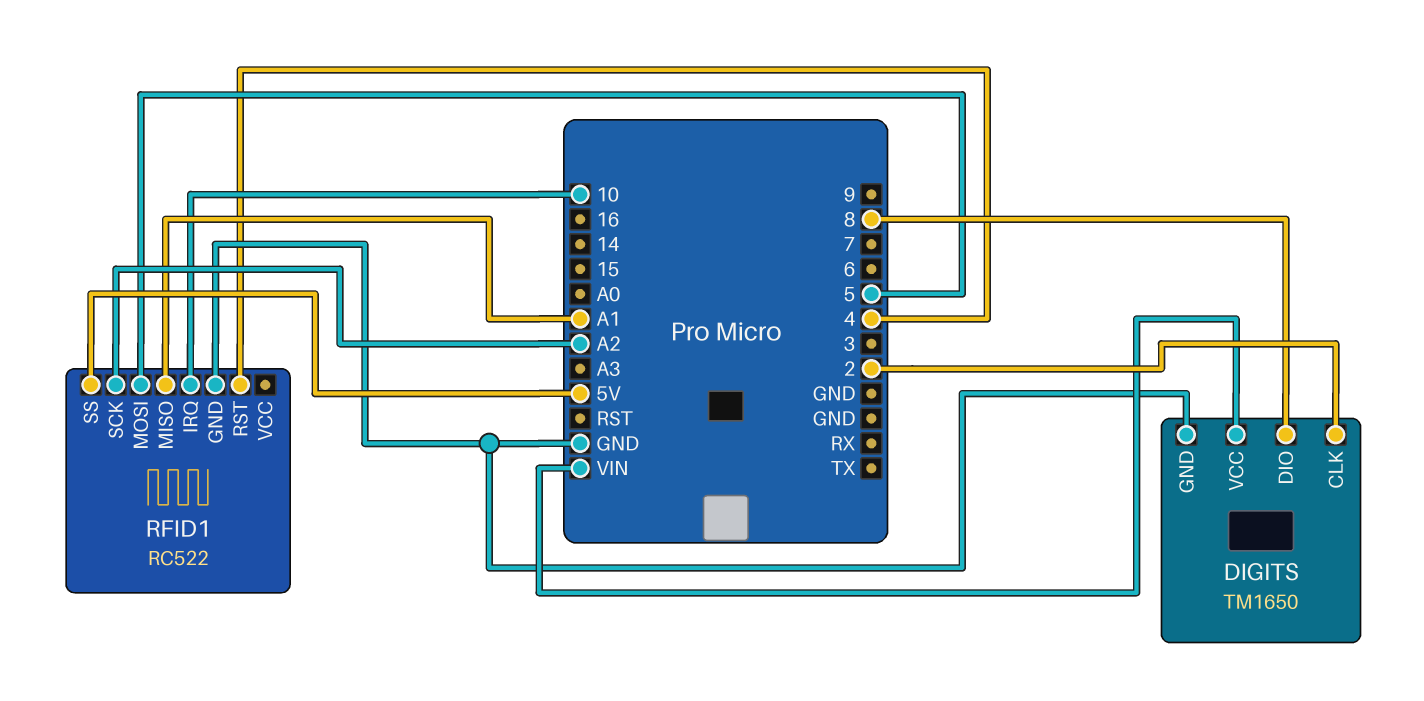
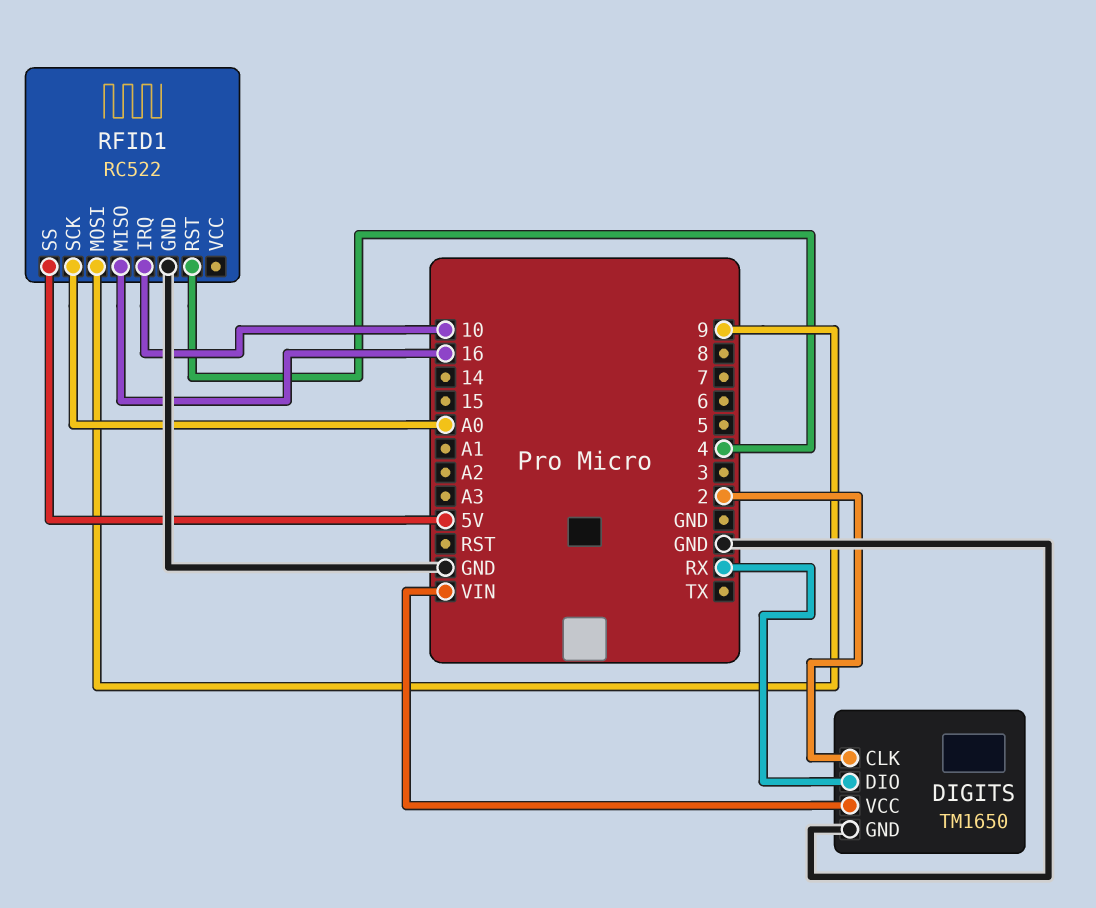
DIGITS pin DIO: 8 -> RX
RFID1 pin MISO: A1 -> 16
RFID1 pin MOSI: 5 -> 9
RFID1 pin SCK: A2 -> A0

